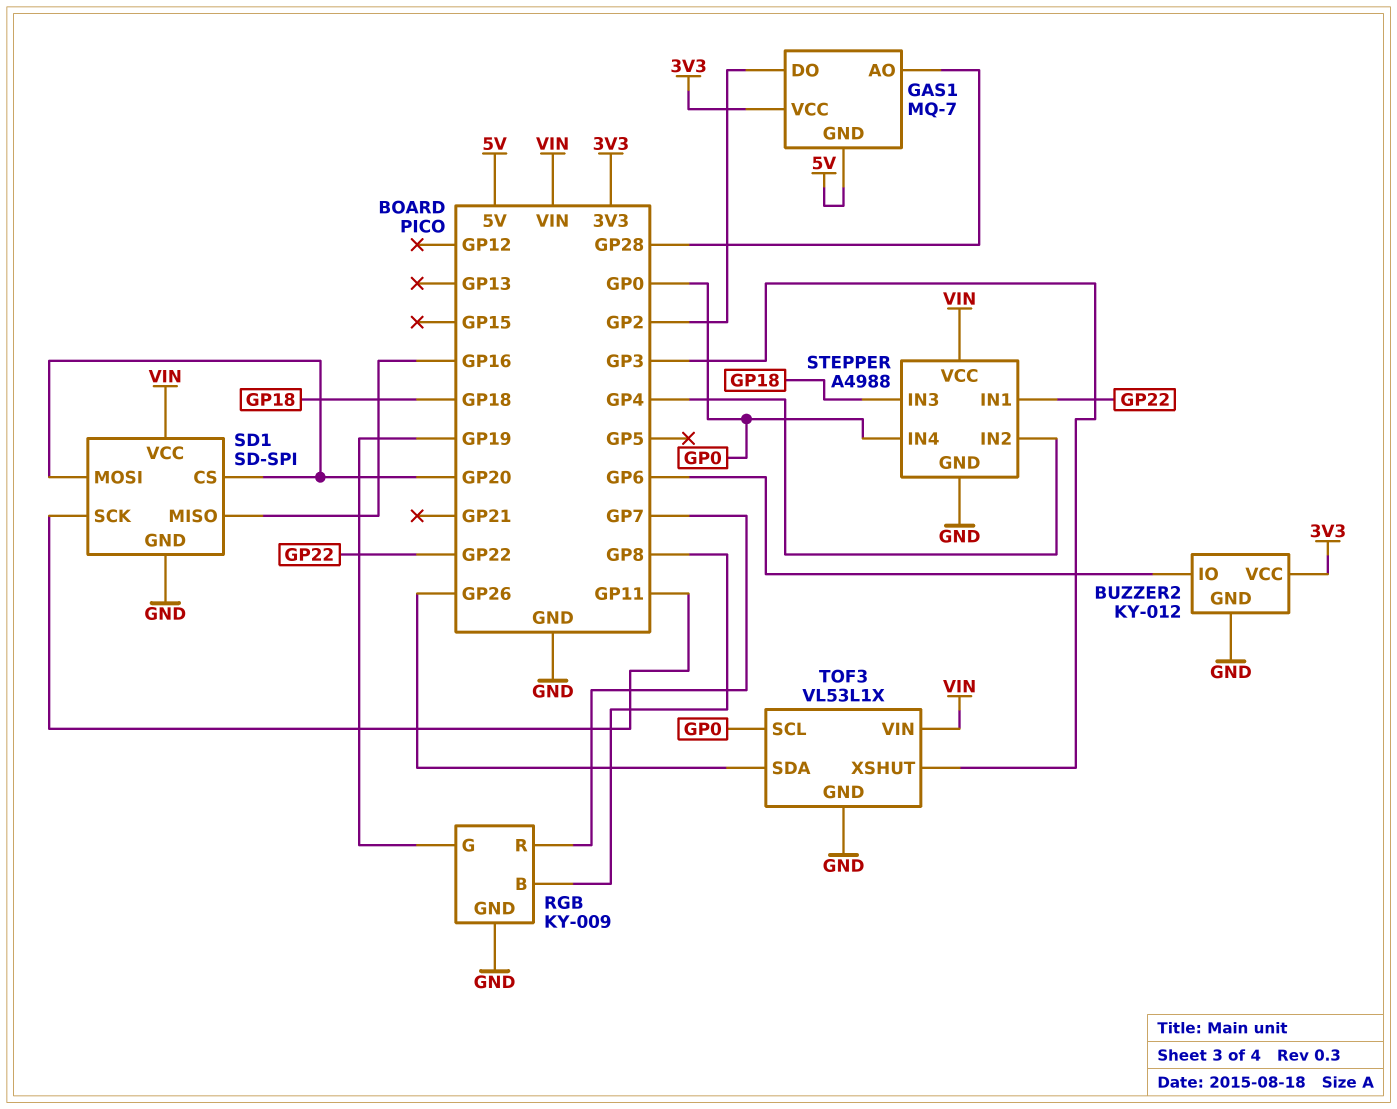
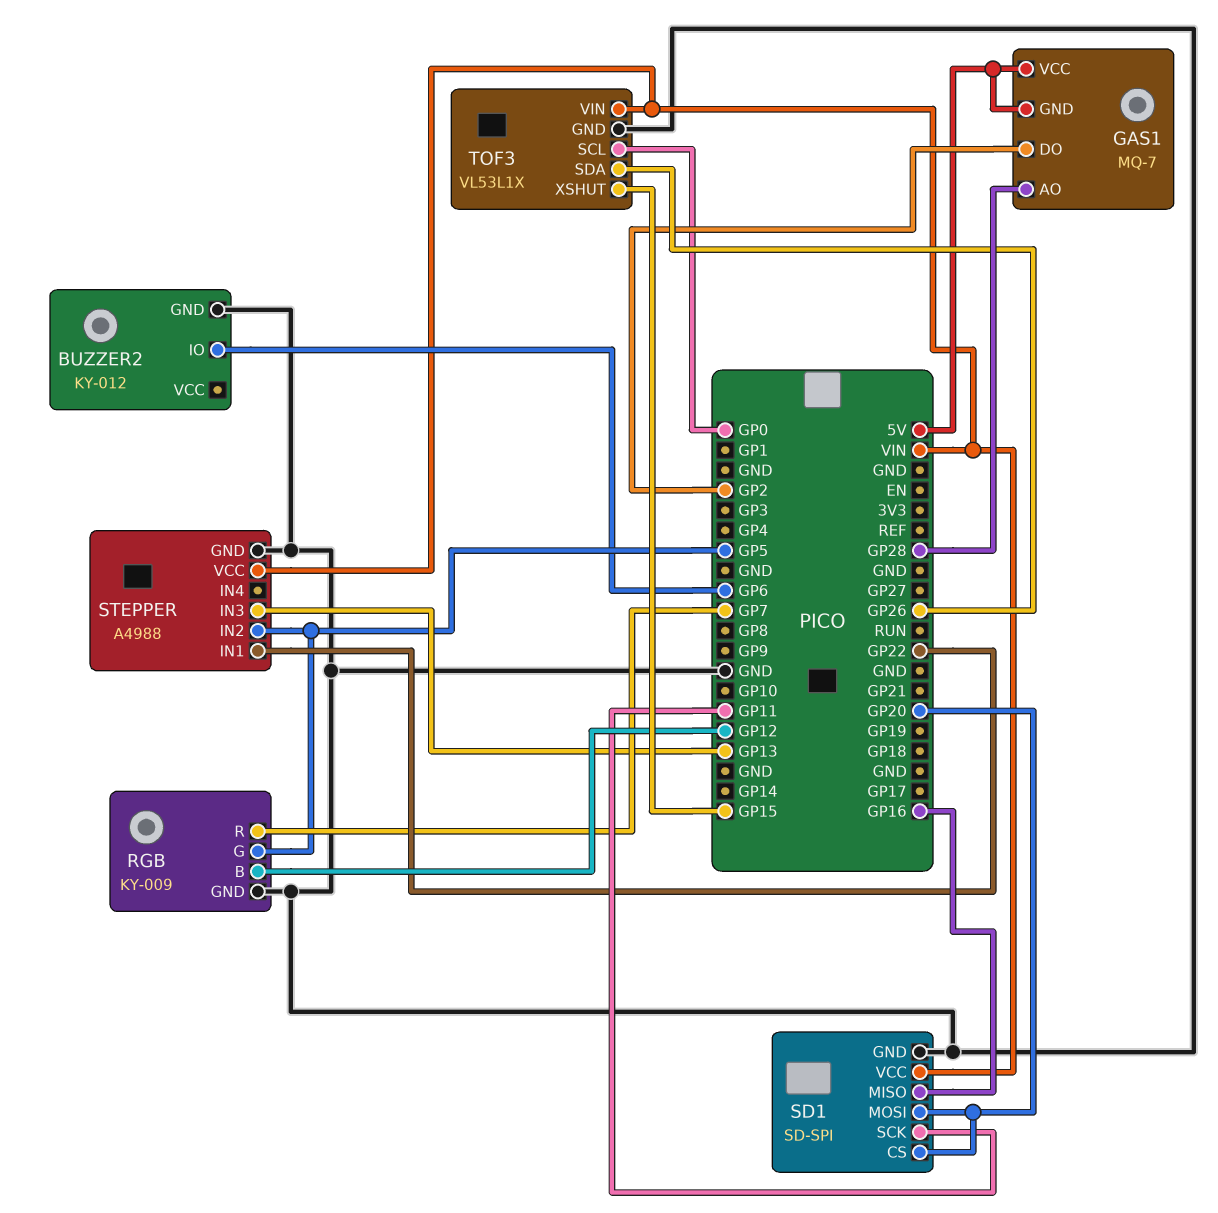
BUZZER2 pin VCC: 3V3 -> none
GAS1 pin VCC: 3V3 -> 5V
RGB pin B: GP8 -> GP12
RGB pin G: GP19 -> GP5
STEPPER pin IN2: GP4 -> GP5
STEPPER pin IN3: GP18 -> GP13
STEPPER pin IN4: GP0 -> none
TOF3 pin XSHUT: GP3 -> GP15

